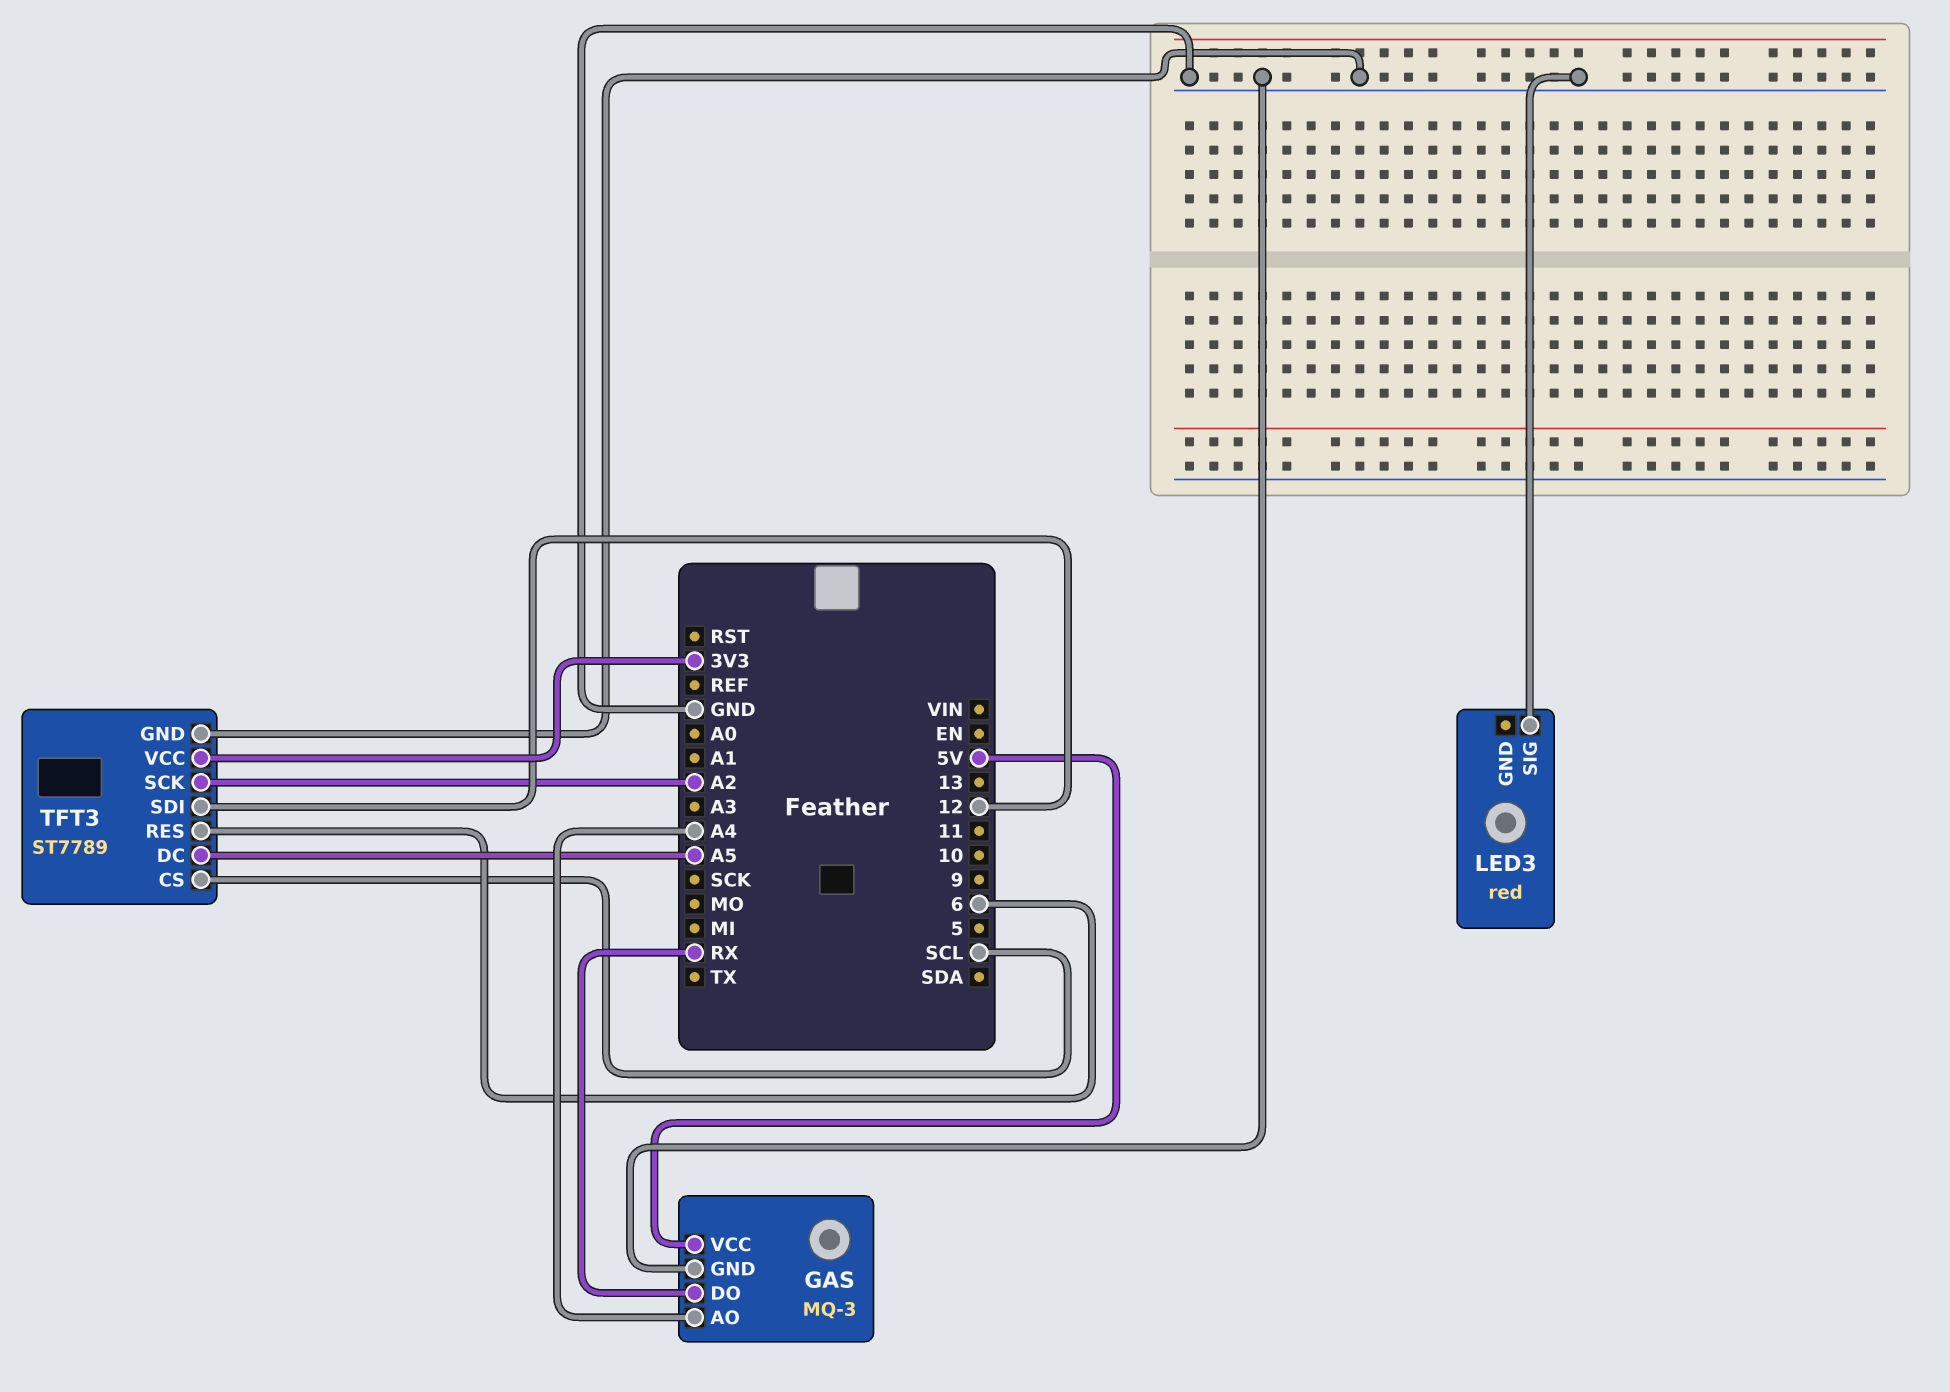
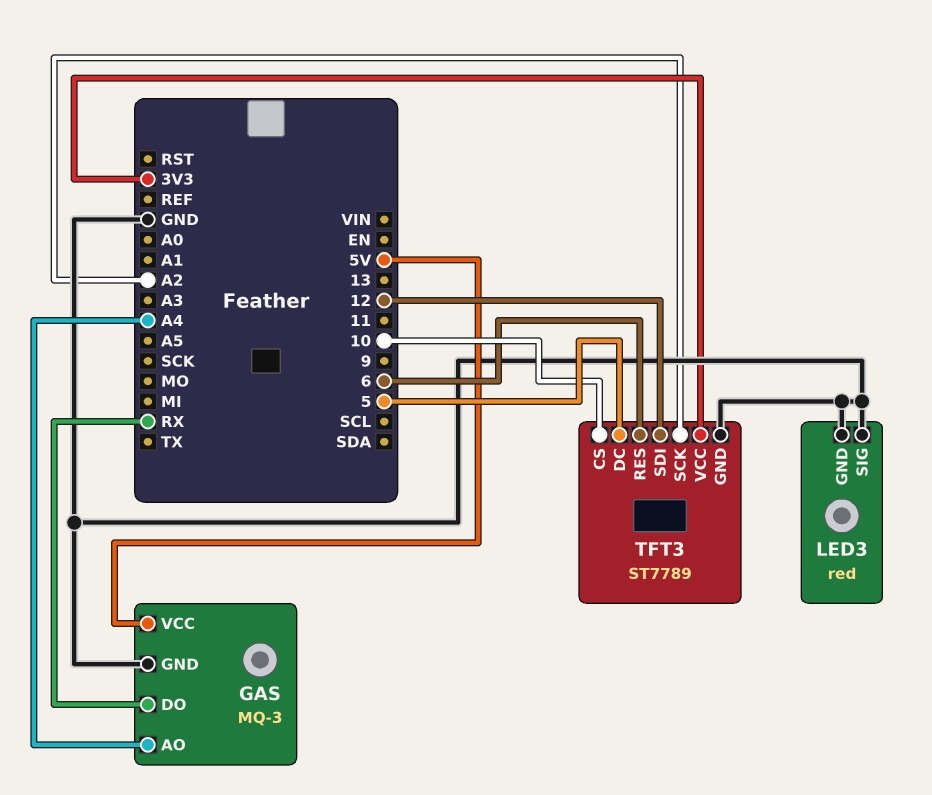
LED3 pin GND: none -> GND
TFT3 pin CS: SCL -> 10
TFT3 pin DC: A5 -> 5

